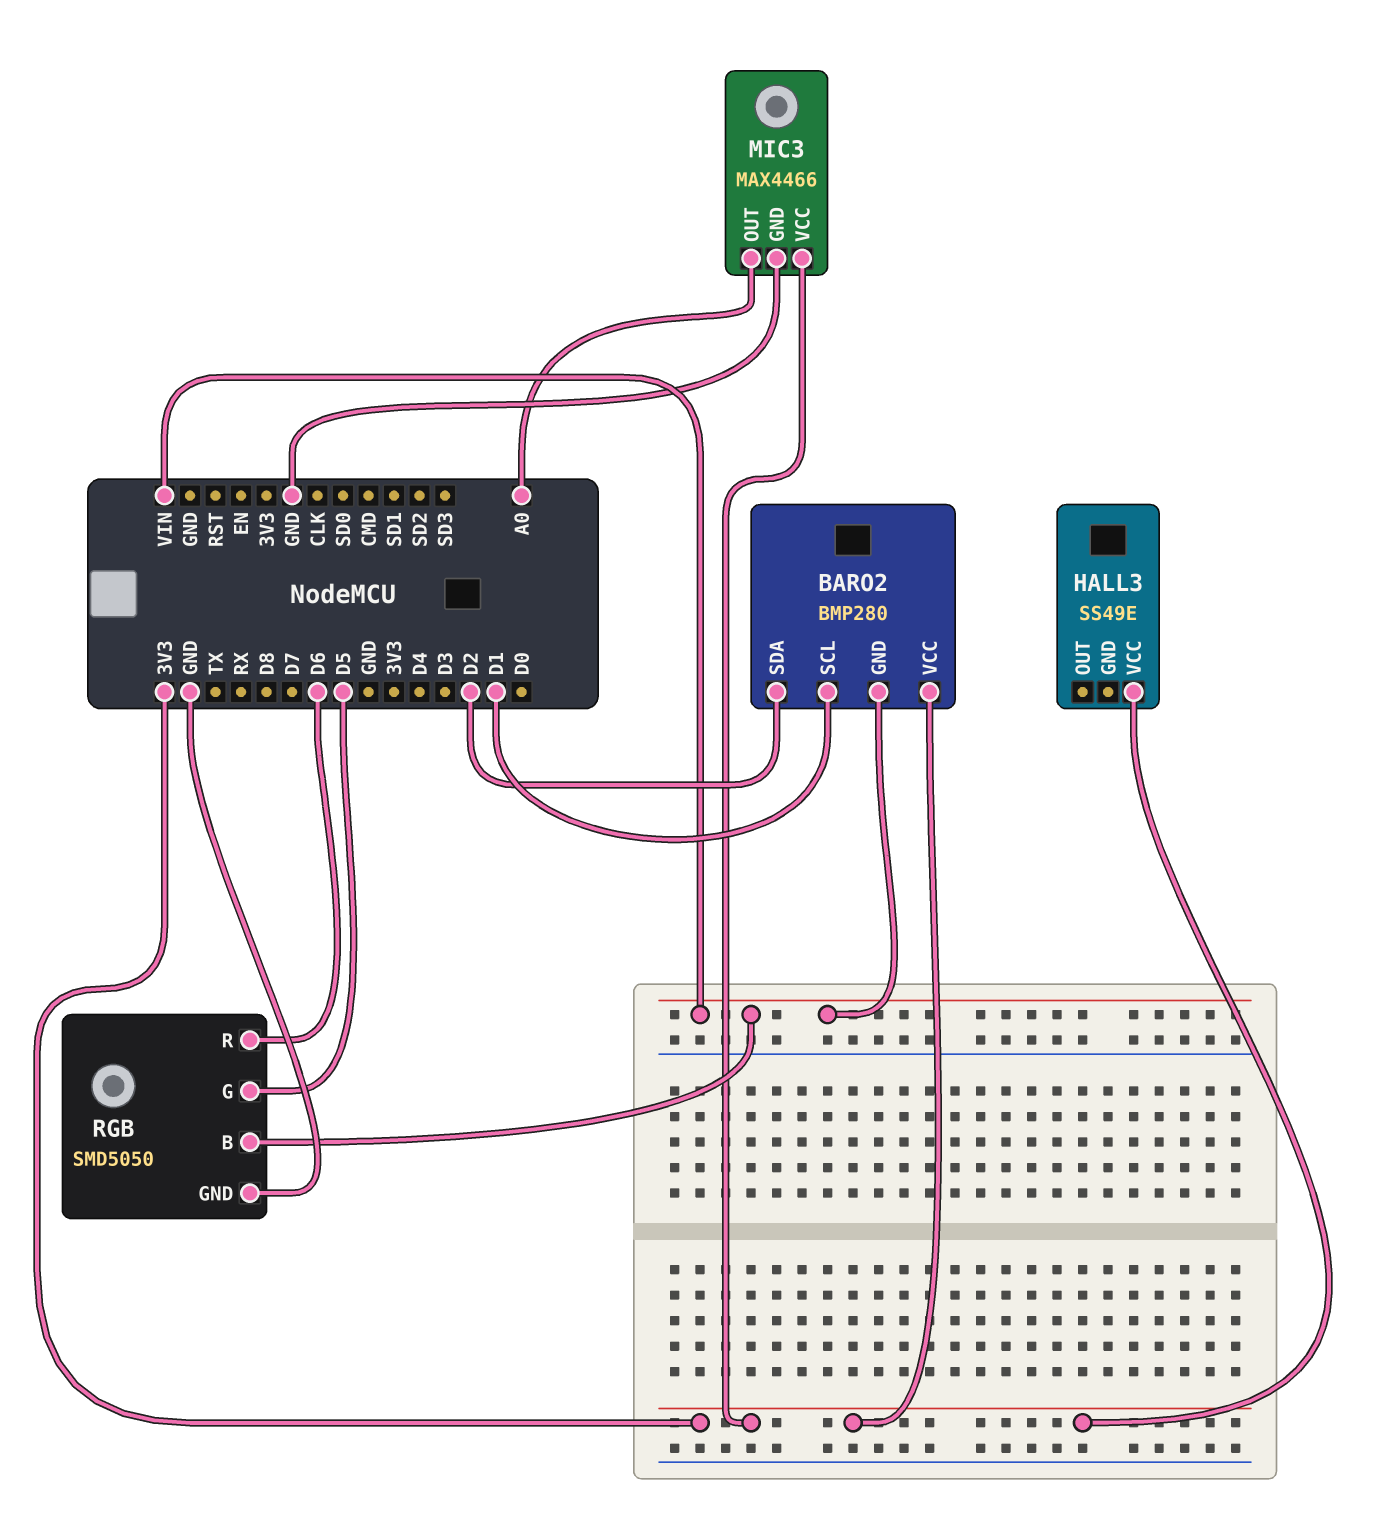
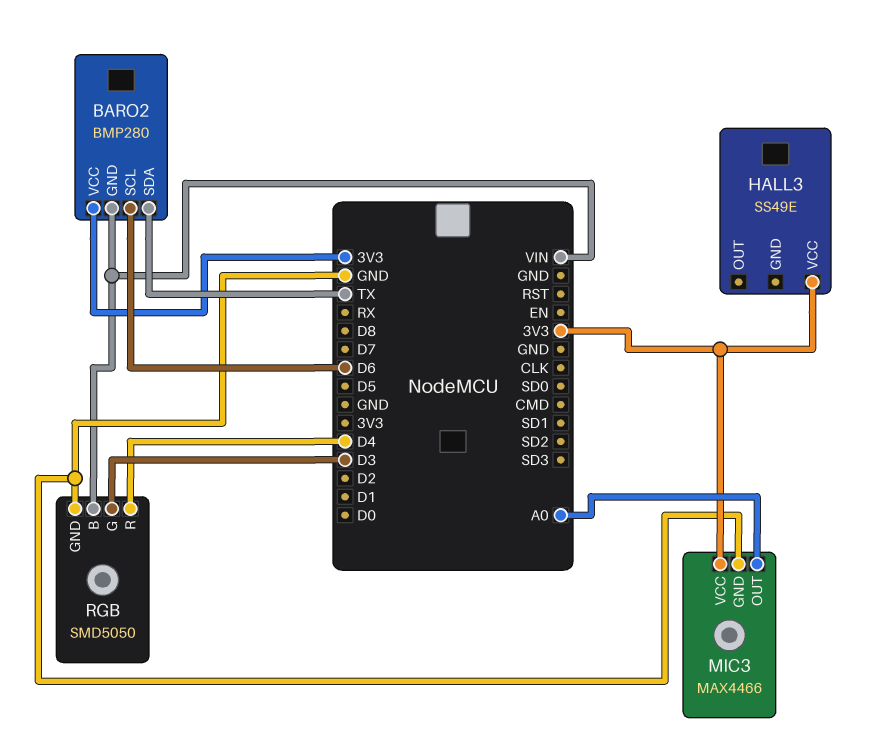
BARO2 pin SCL: D1 -> D6
BARO2 pin SDA: D2 -> TX
RGB pin G: D5 -> D3
RGB pin R: D6 -> D4

